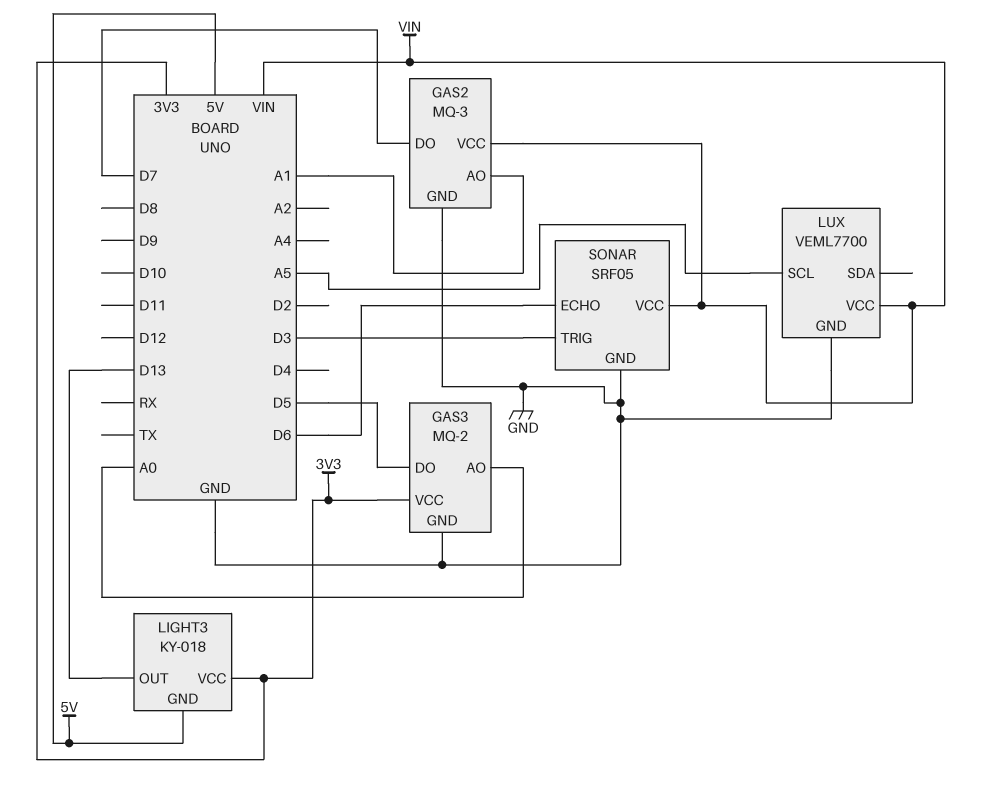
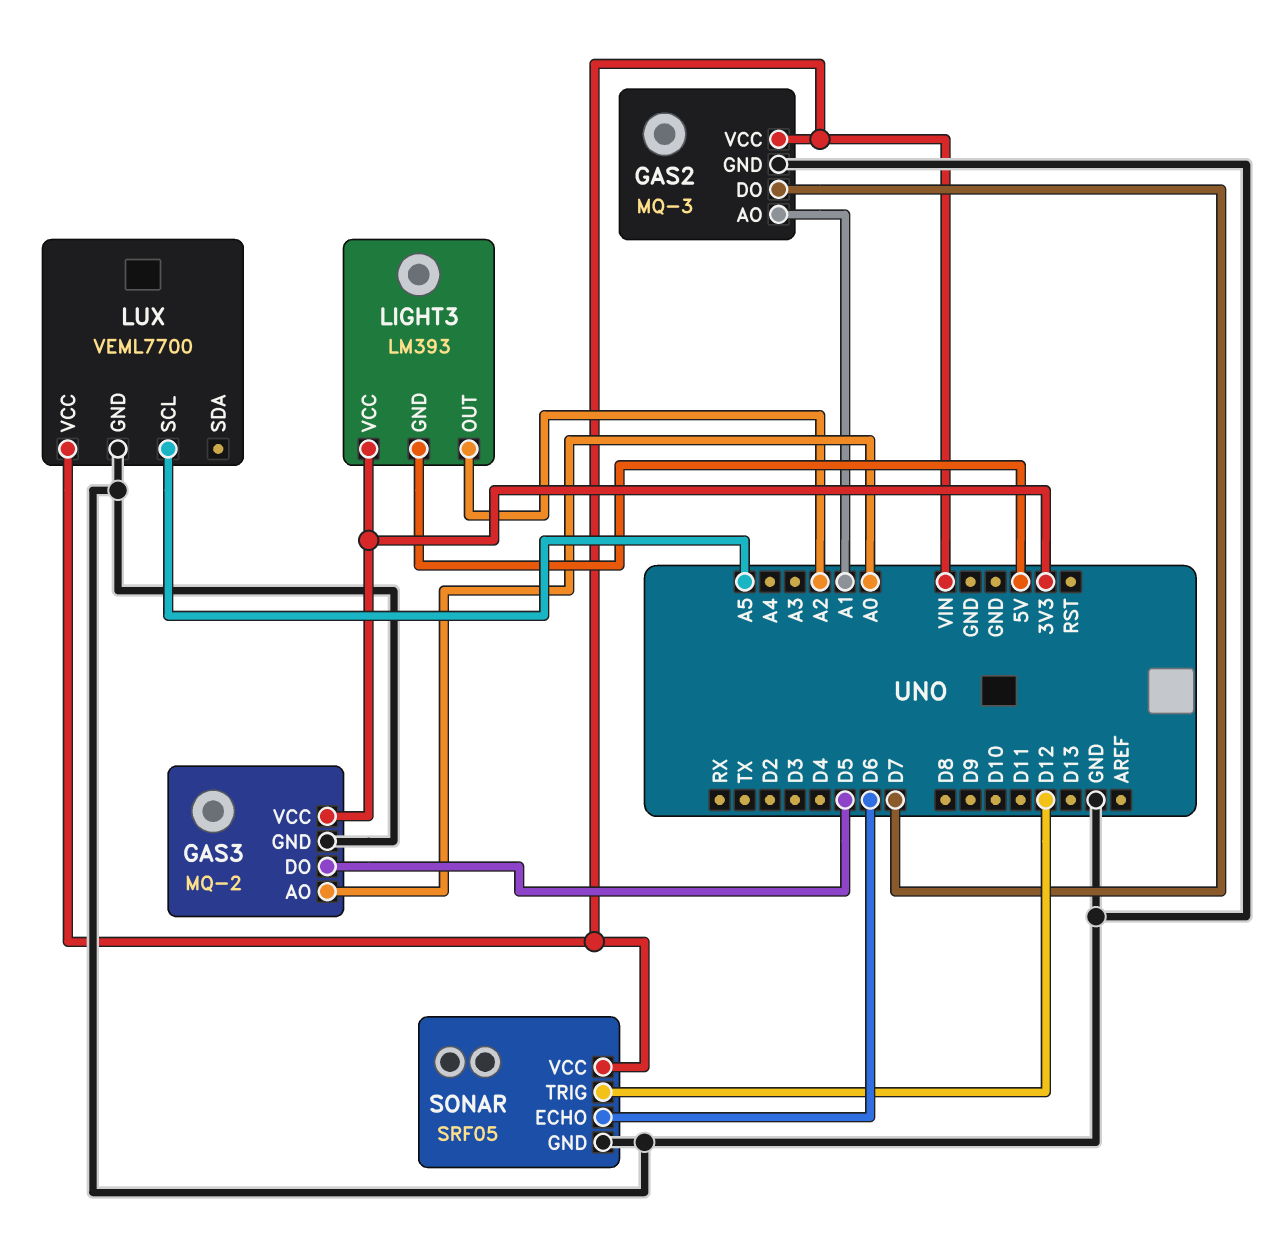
LIGHT3: KY-018 -> LM393
LIGHT3 pin OUT: D13 -> A2
SONAR pin TRIG: D3 -> D12

